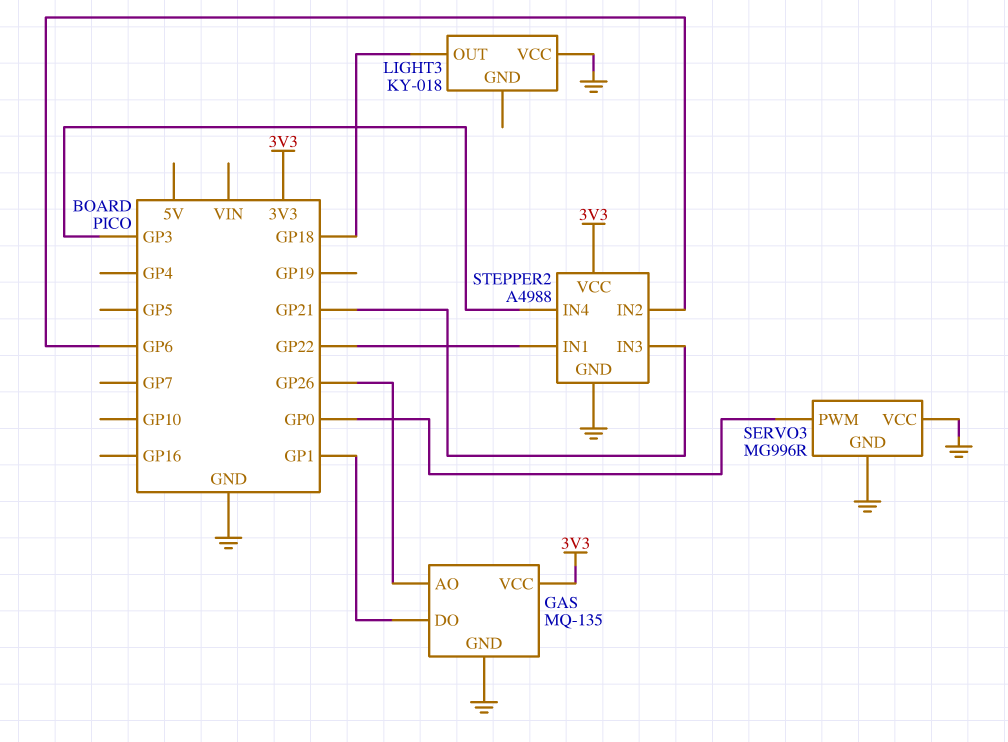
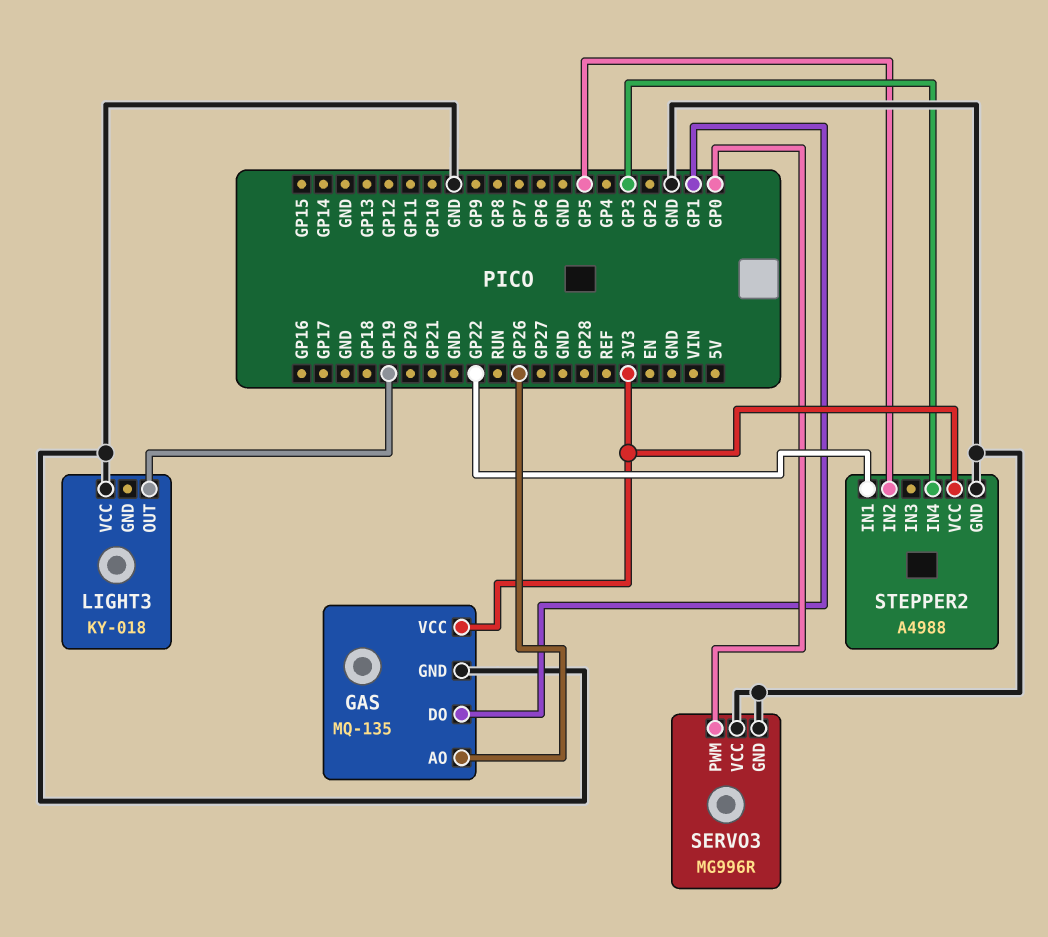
LIGHT3 pin OUT: GP18 -> GP19
STEPPER2 pin IN2: GP6 -> GP5
STEPPER2 pin IN3: GP21 -> none

